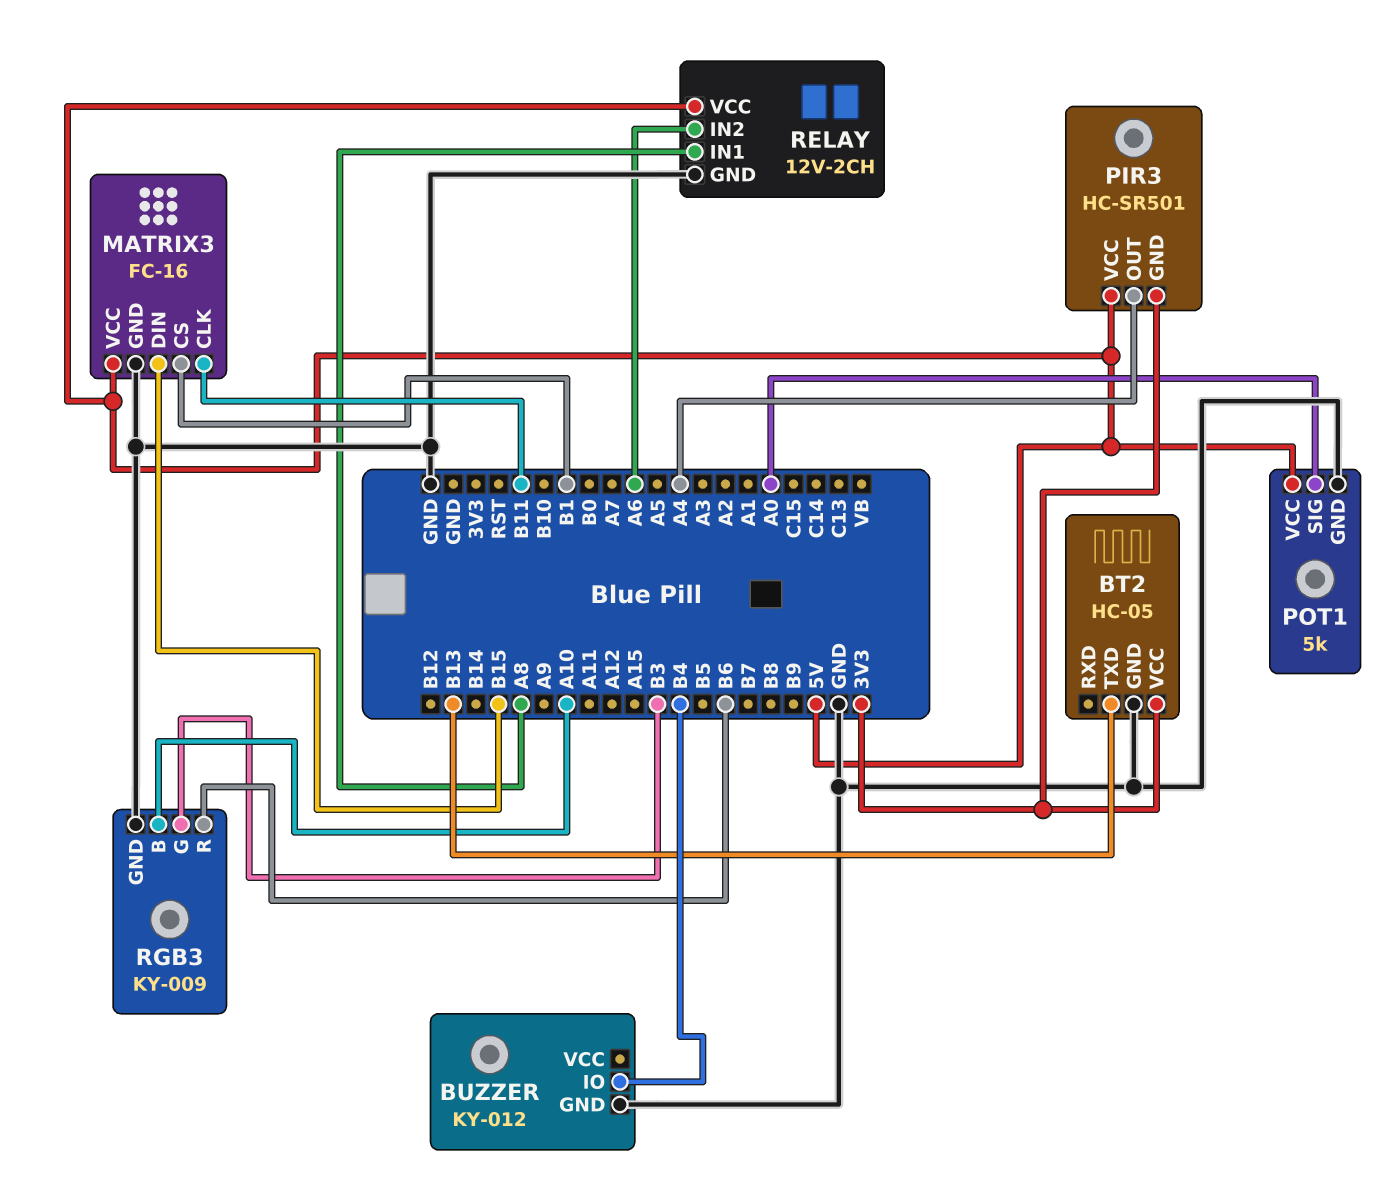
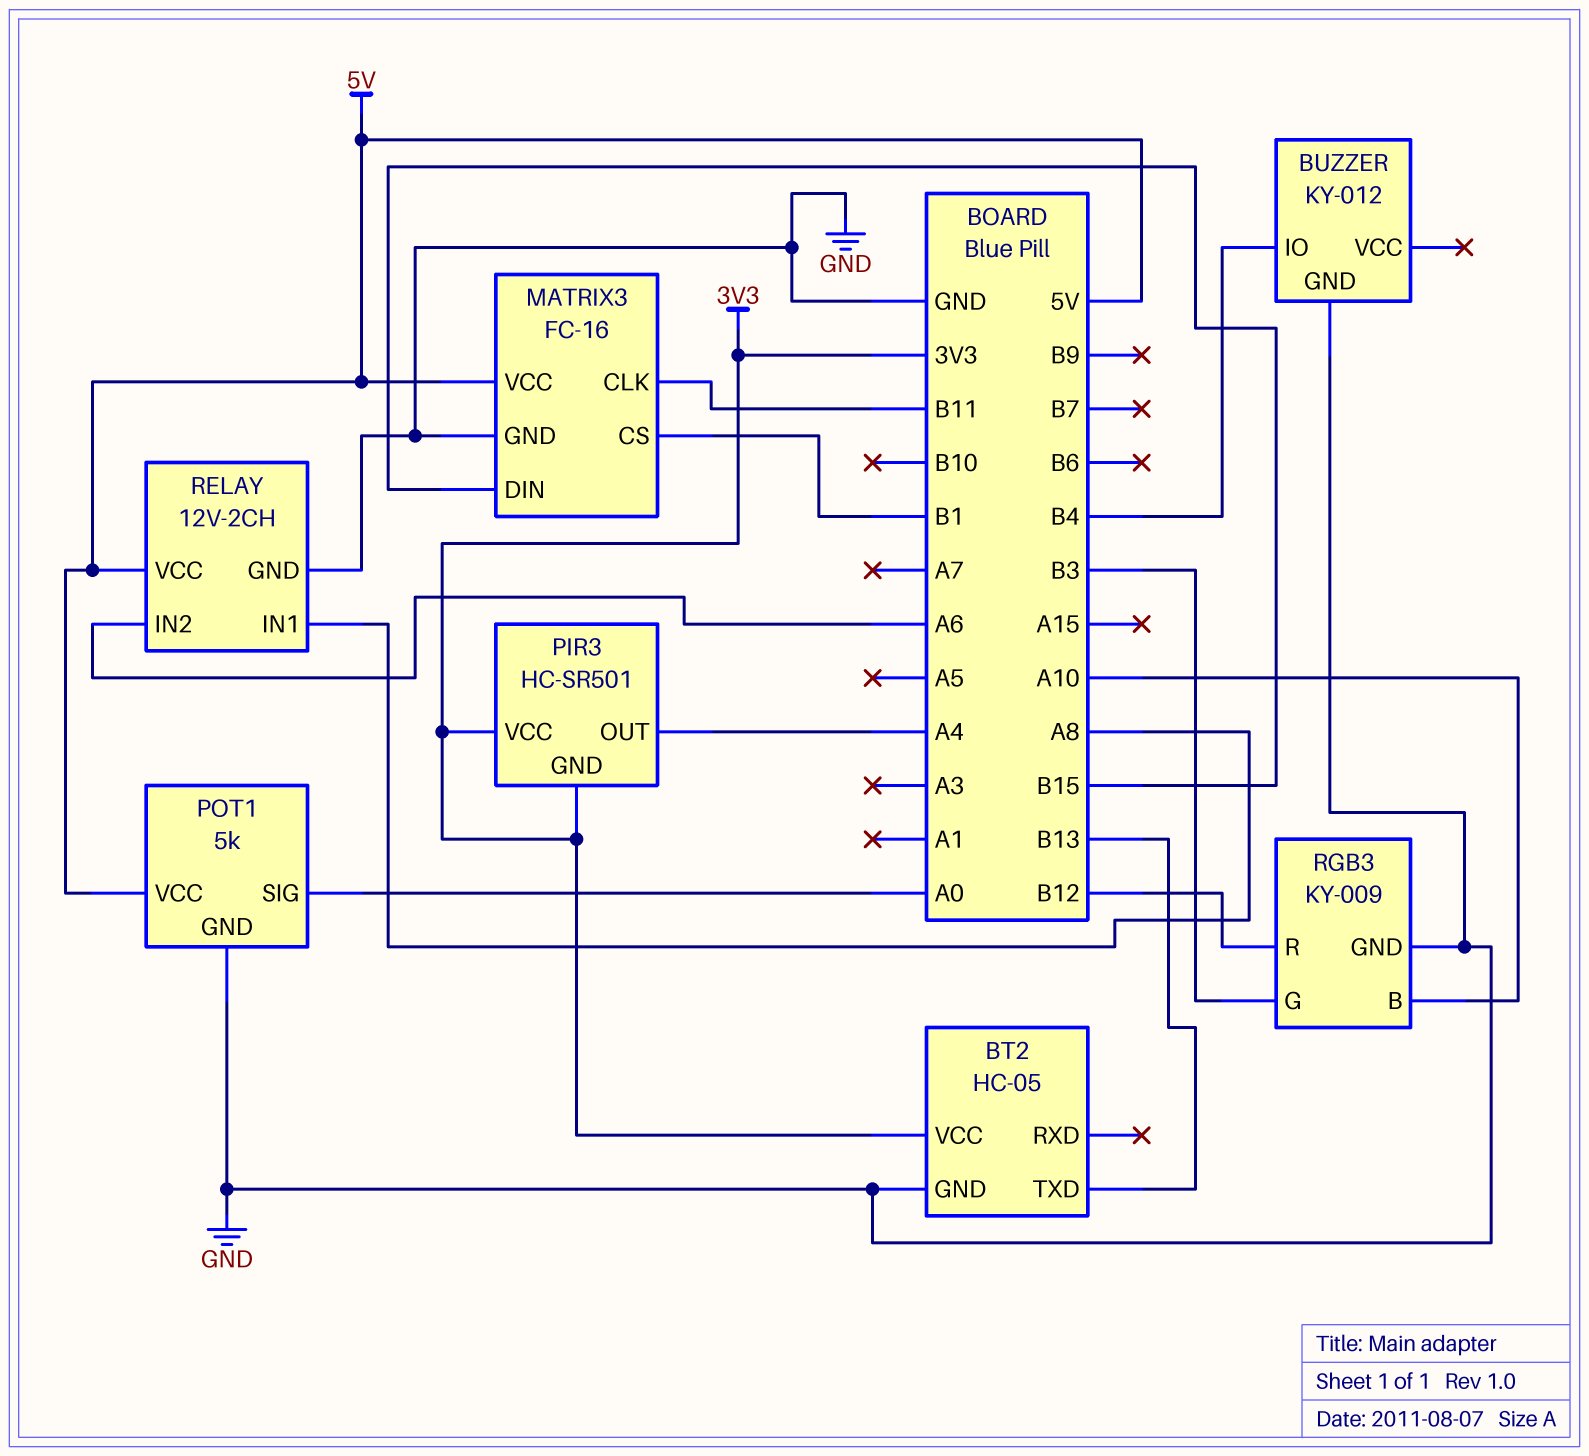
PIR3 pin VCC: 5V -> 3V3
RGB3 pin R: B6 -> B12

